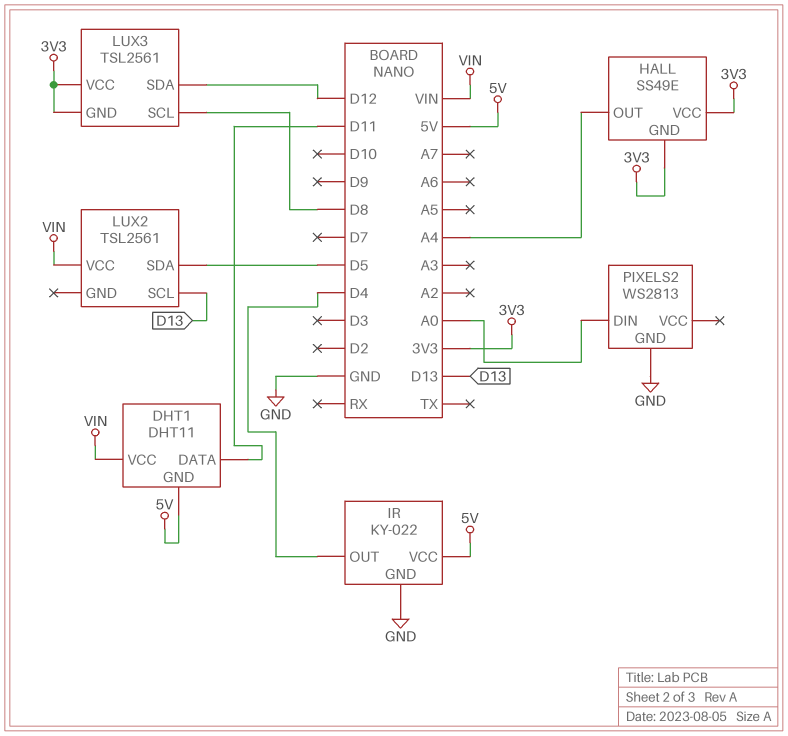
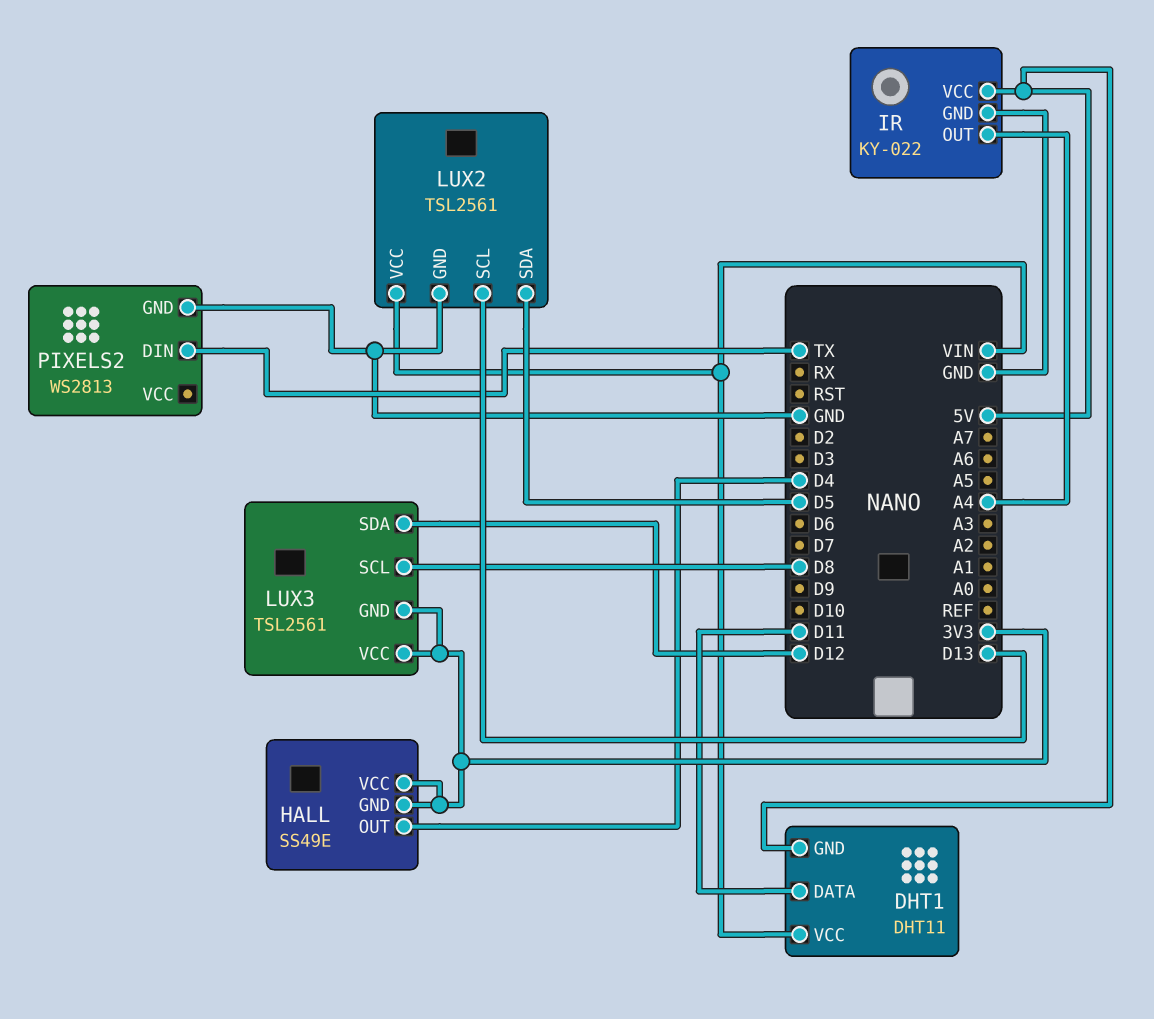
HALL pin OUT: A4 -> D4
IR pin OUT: D4 -> A4
LUX2 pin GND: none -> GND
PIXELS2 pin DIN: A0 -> TX

